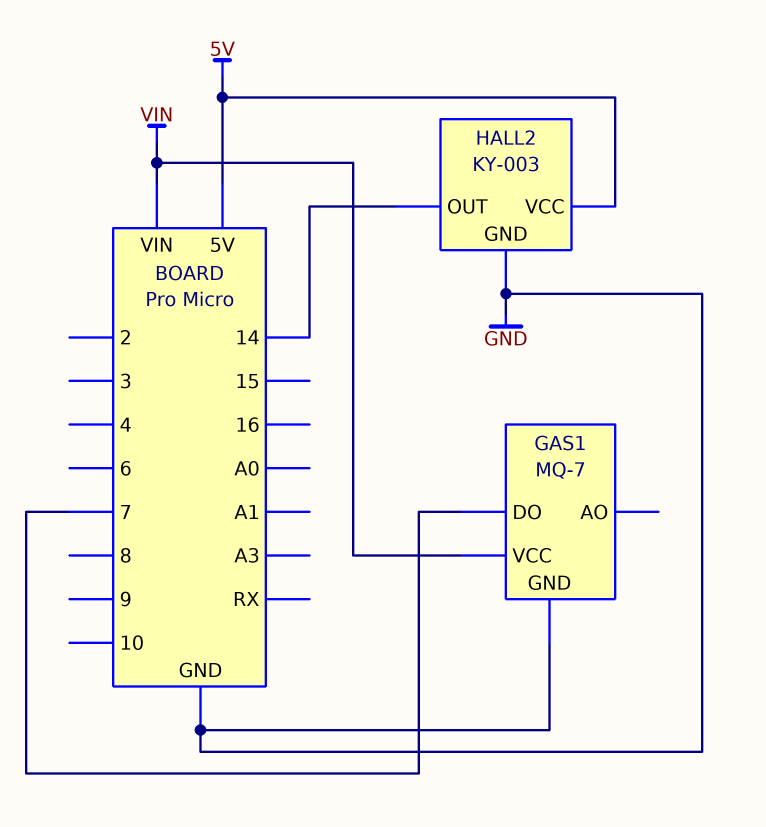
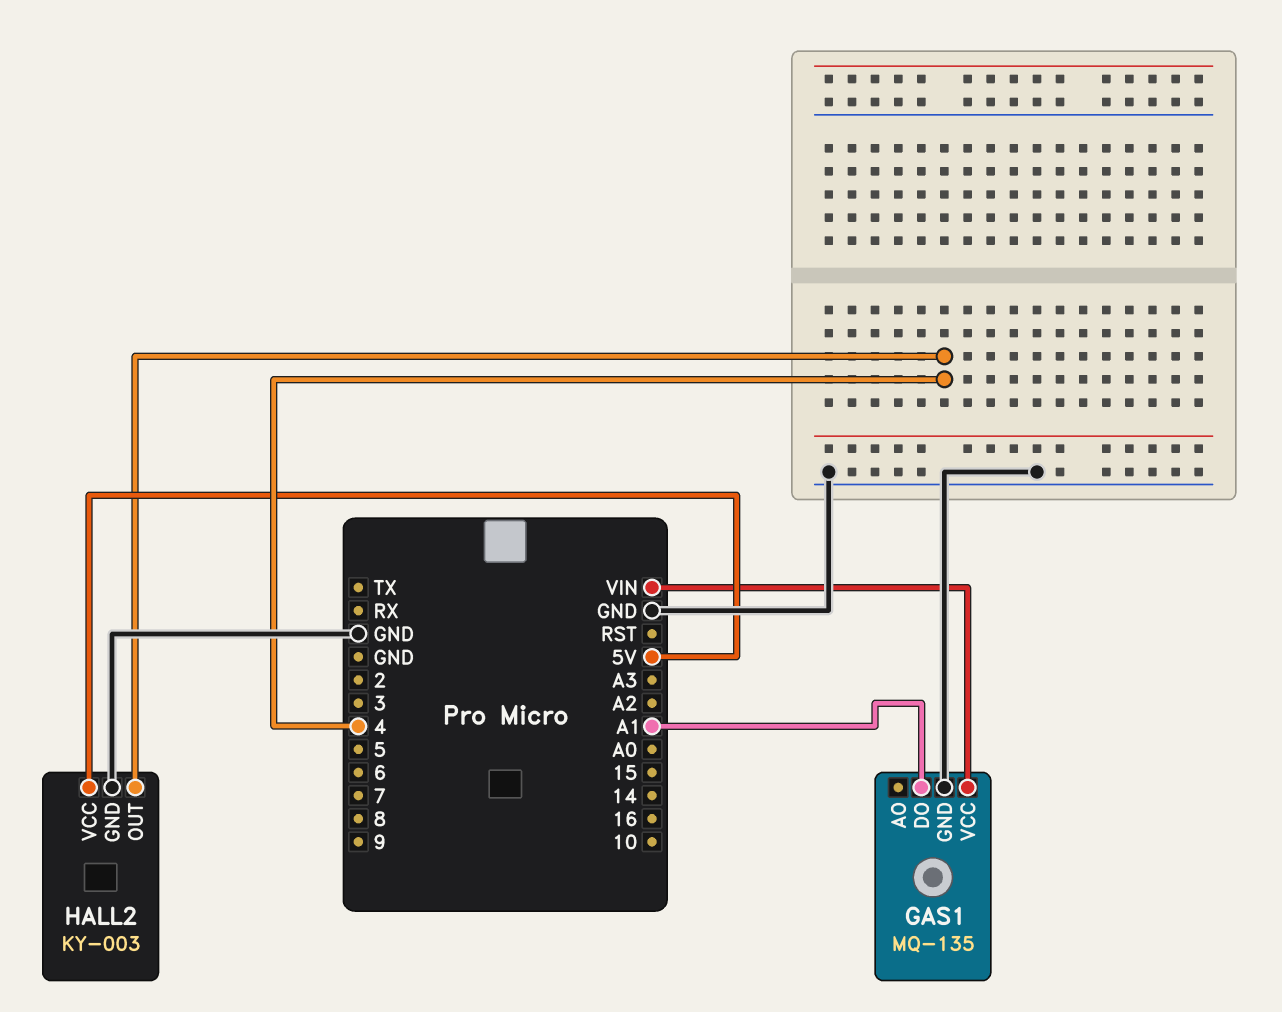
GAS1: MQ-7 -> MQ-135
GAS1 pin DO: 7 -> A1
HALL2 pin OUT: 14 -> 4

